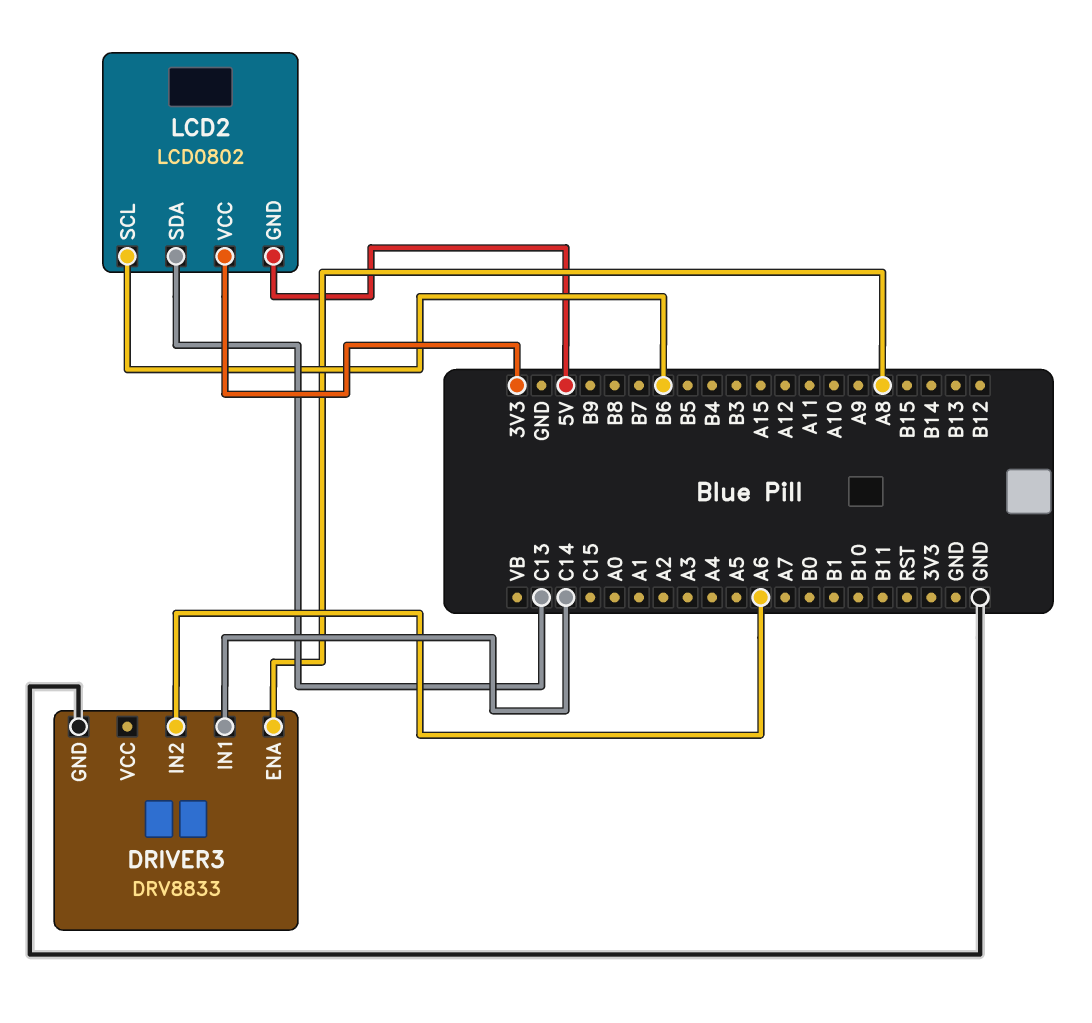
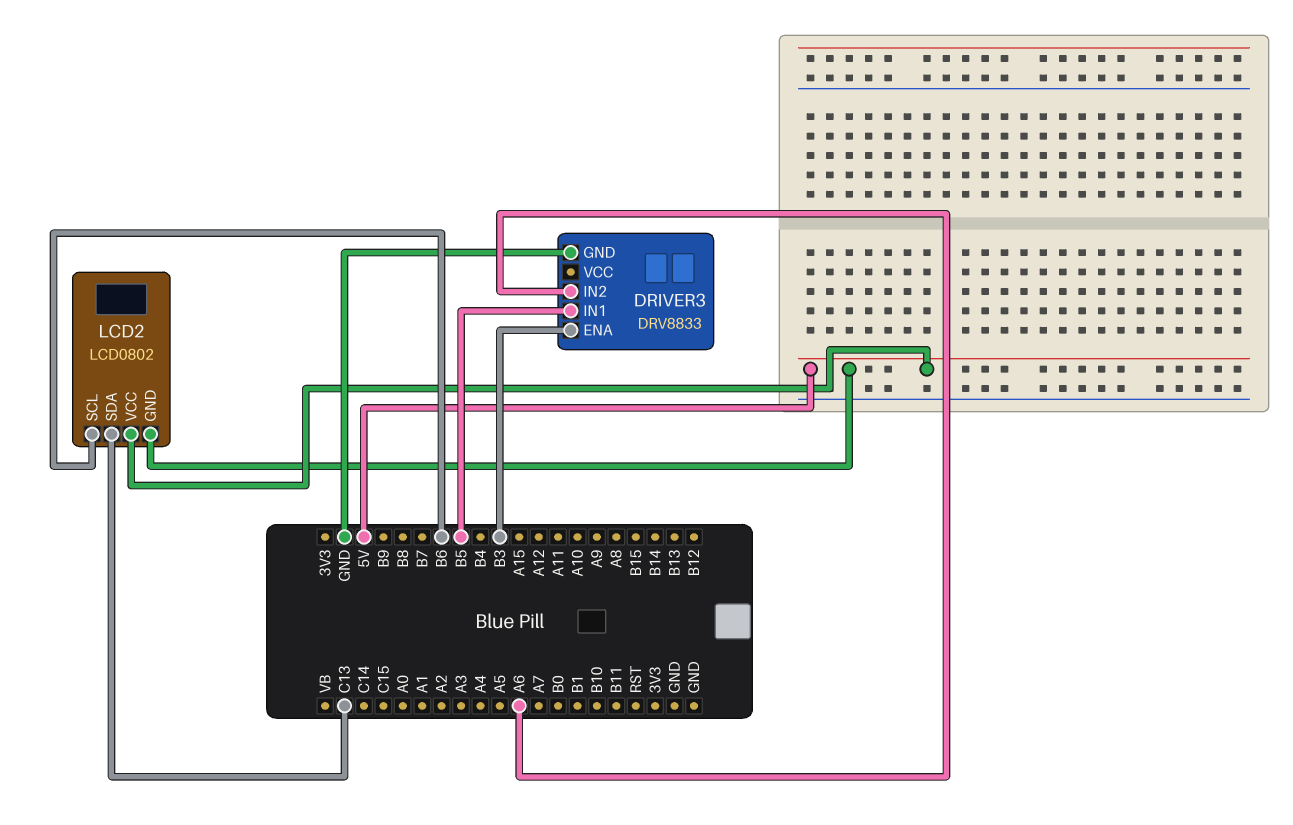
DRIVER3 pin ENA: A8 -> B3
DRIVER3 pin IN1: C14 -> B5
LCD2 pin VCC: 3V3 -> 5V

